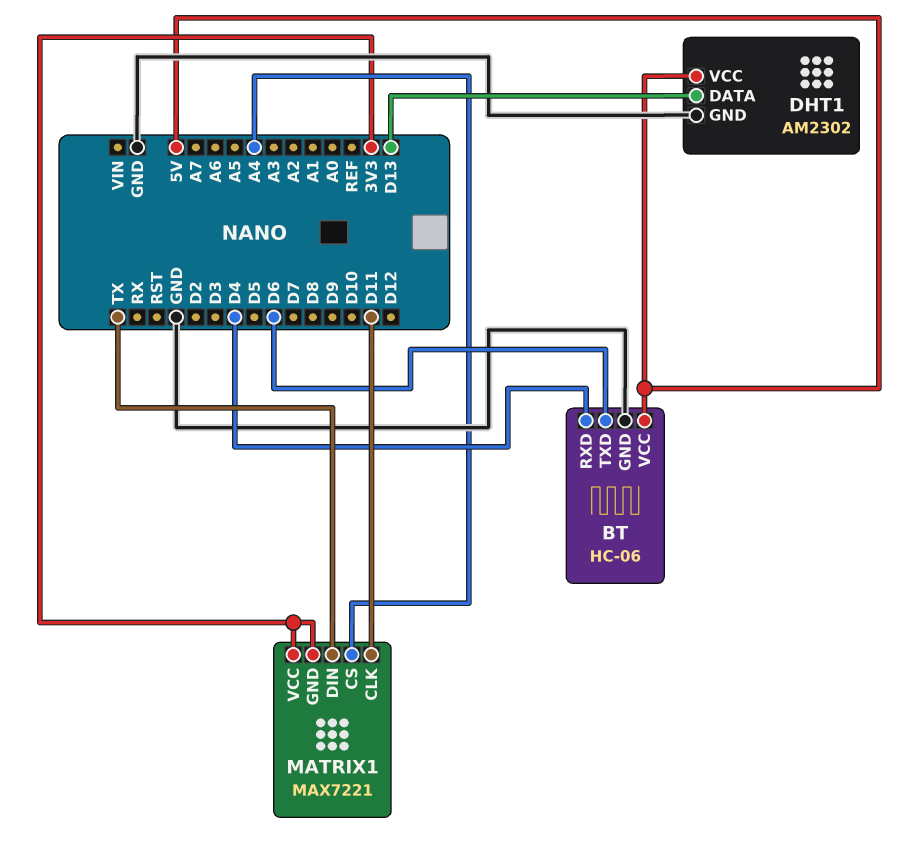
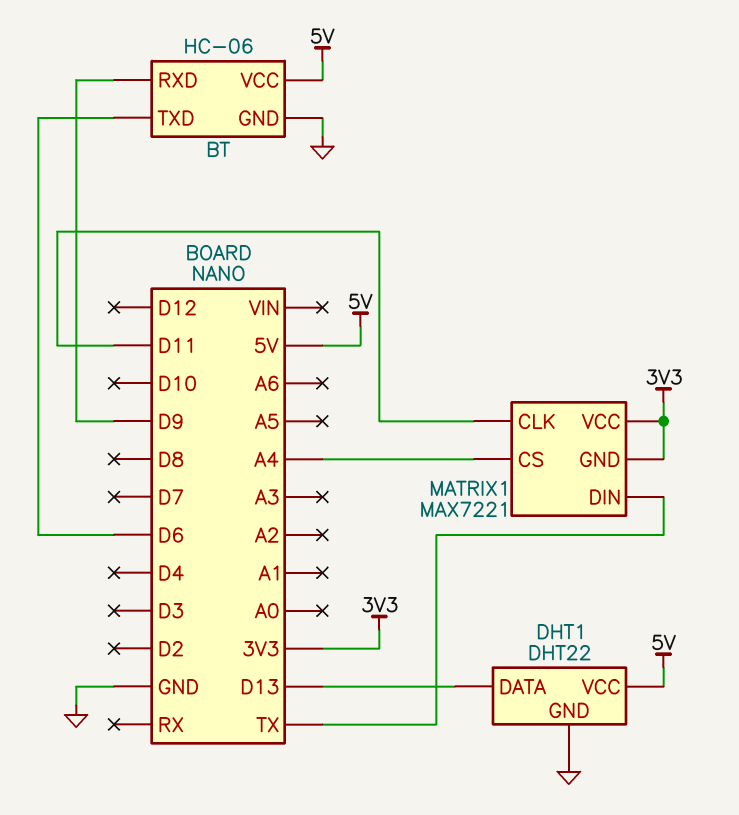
BT pin RXD: D4 -> D9
DHT1: AM2302 -> DHT22

